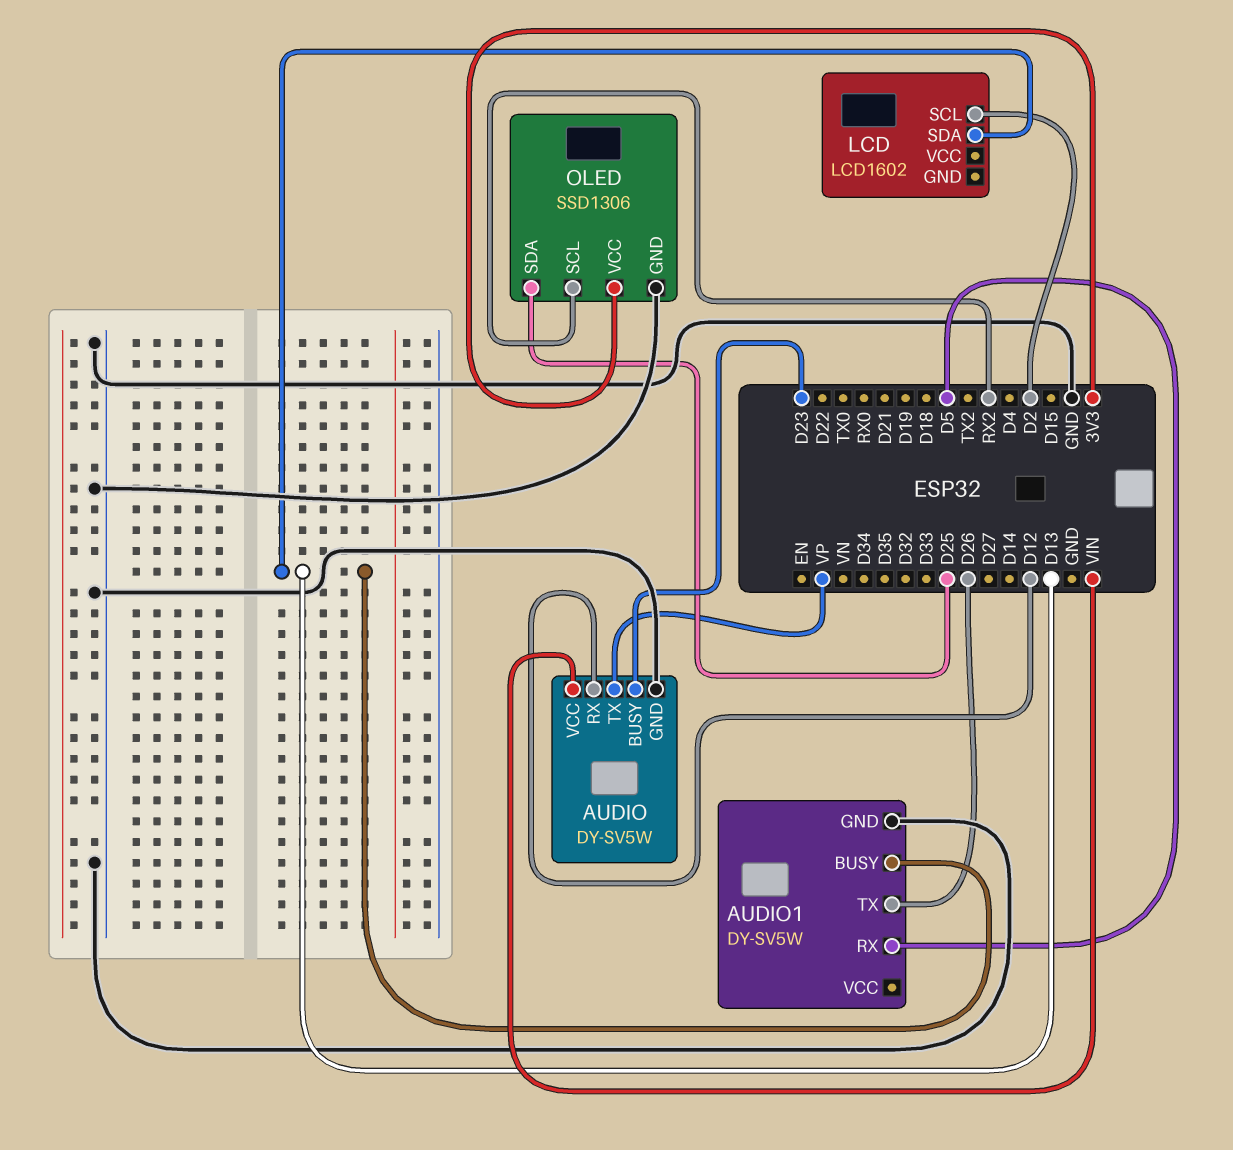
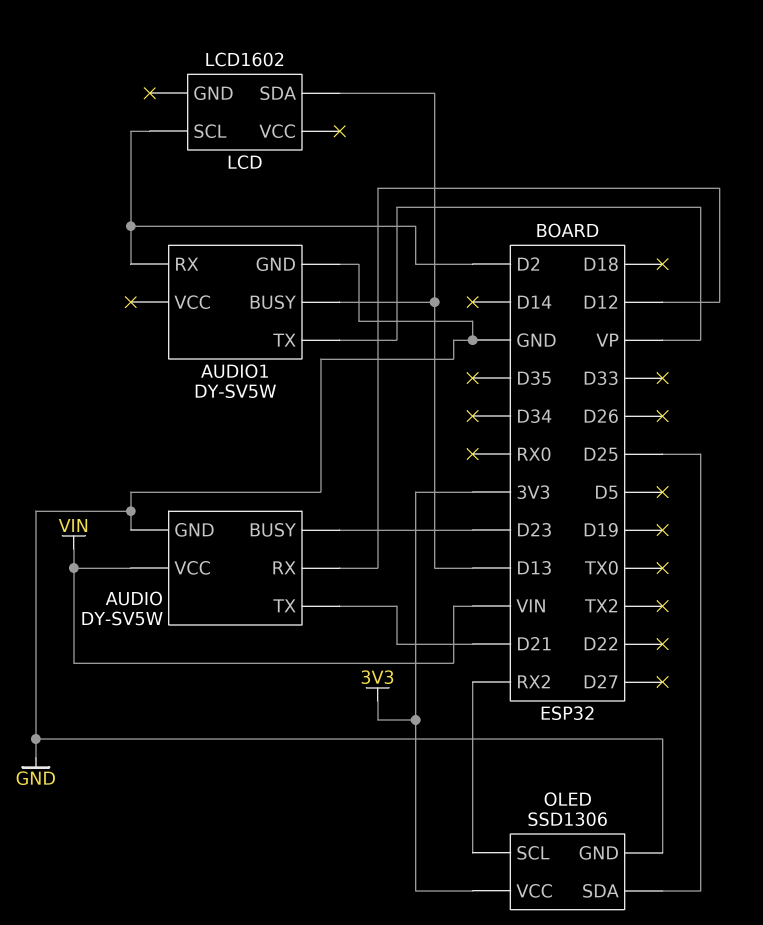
AUDIO pin TX: VP -> D21
AUDIO1 pin RX: D5 -> D2
AUDIO1 pin TX: D26 -> VP

